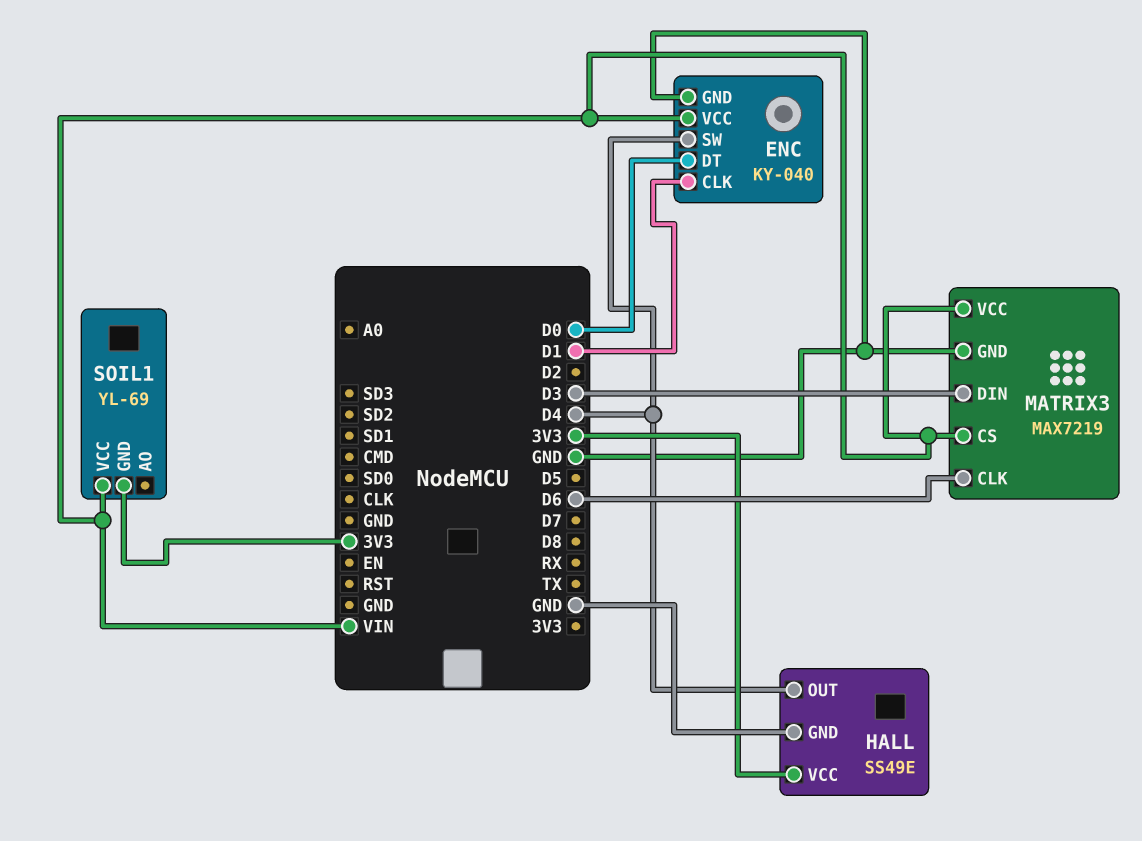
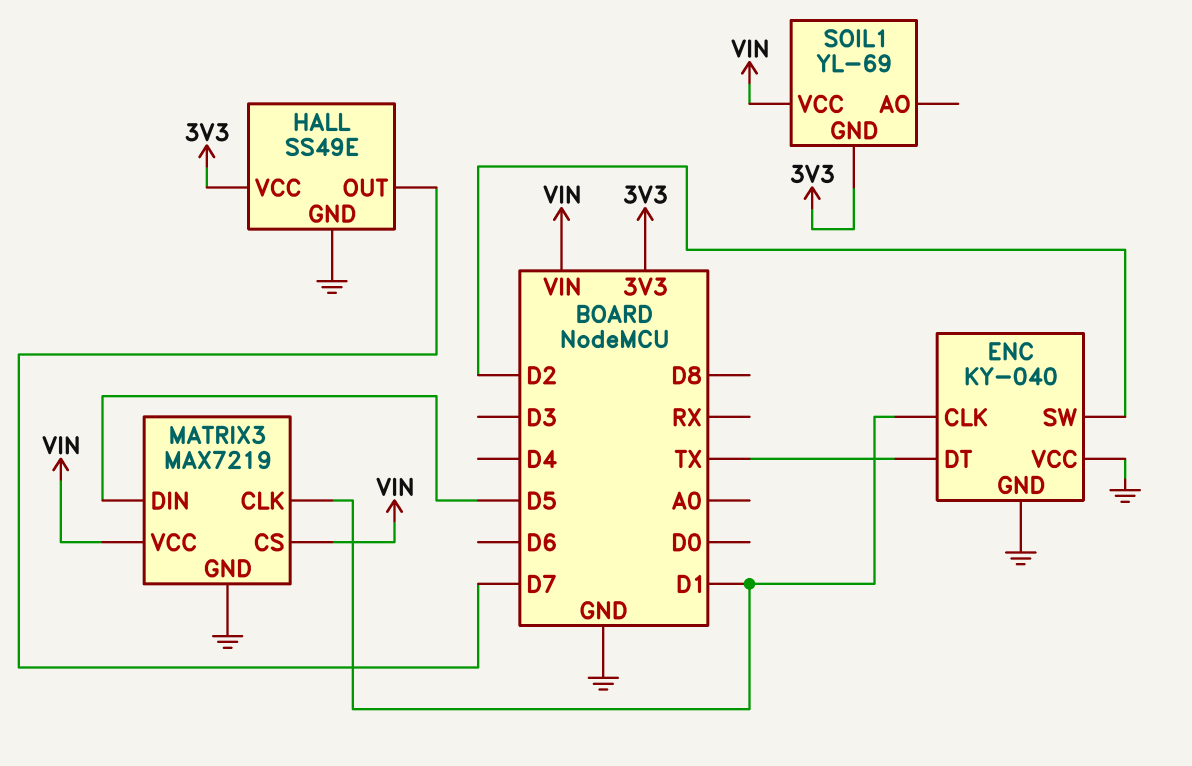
ENC pin DT: D0 -> TX
ENC pin SW: D4 -> D2
ENC pin VCC: VIN -> GND
HALL pin OUT: D4 -> D7
MATRIX3 pin CLK: D6 -> D1
MATRIX3 pin DIN: D3 -> D5

